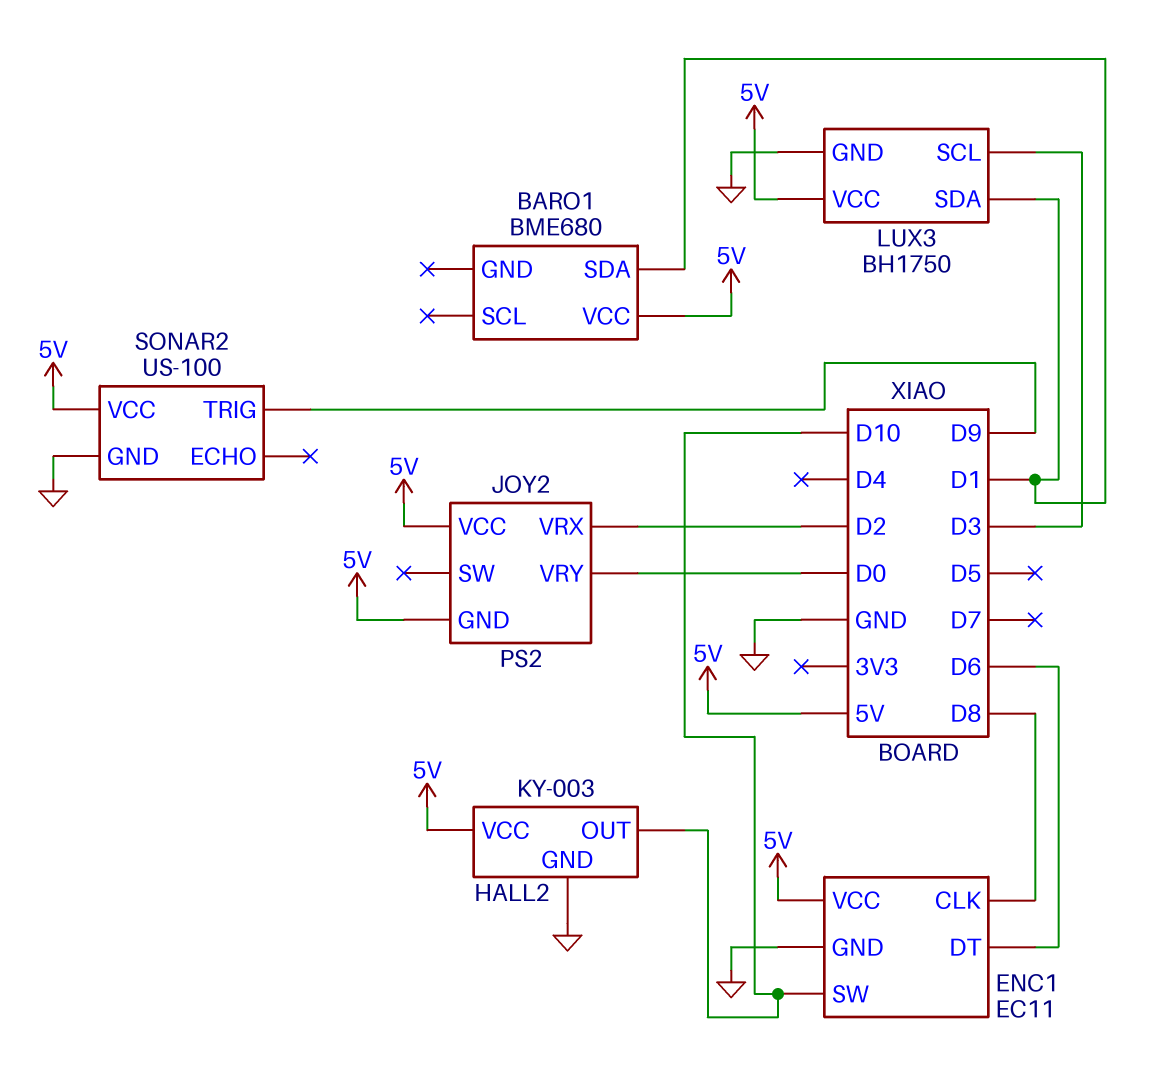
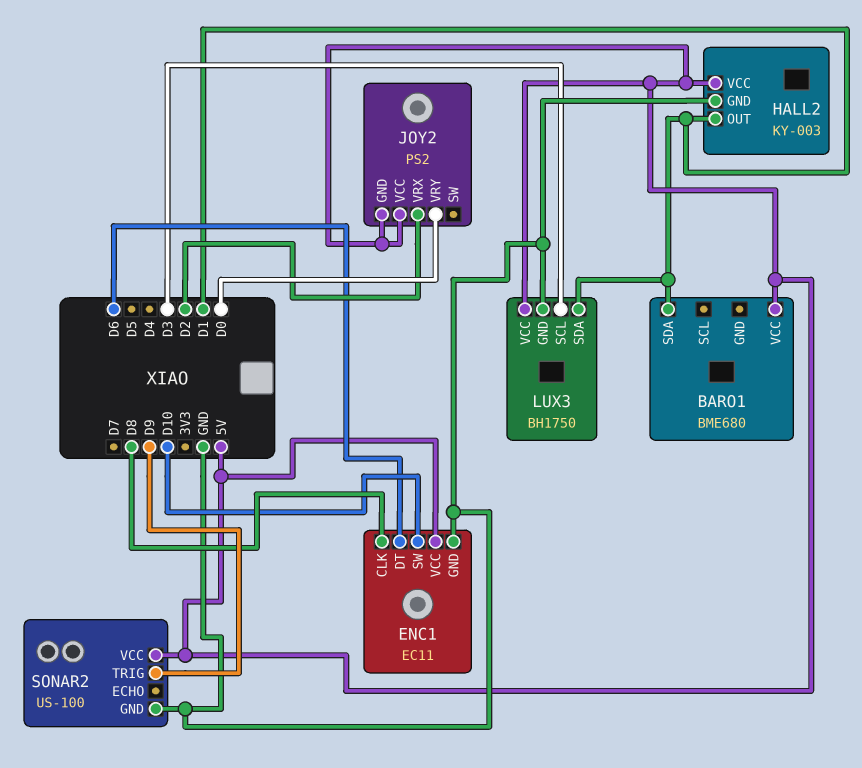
HALL2 pin OUT: D10 -> D1

